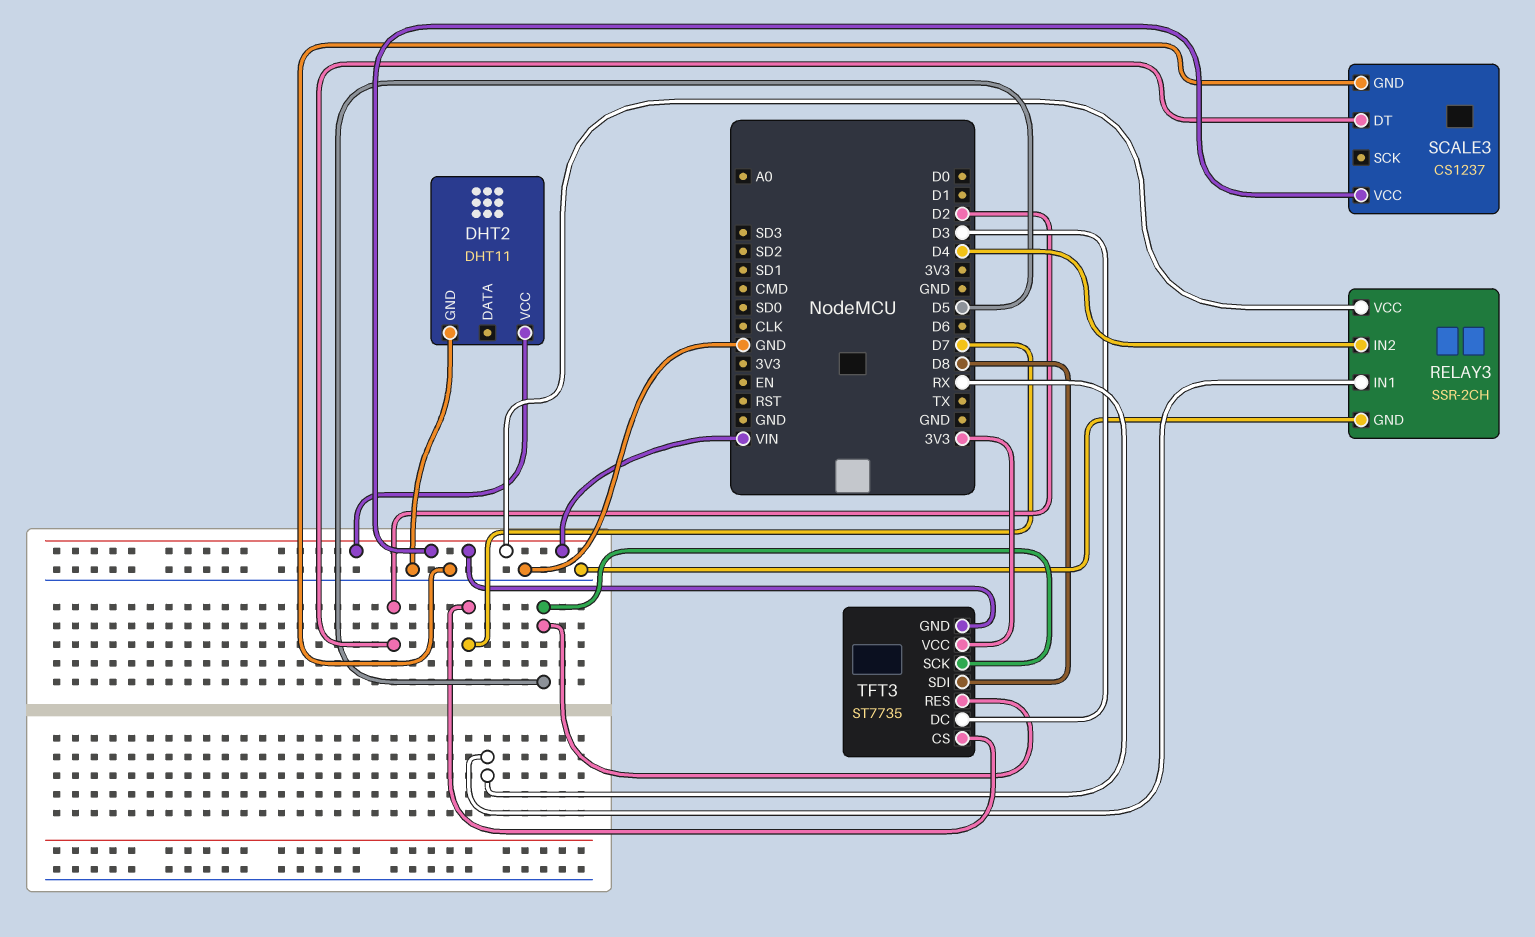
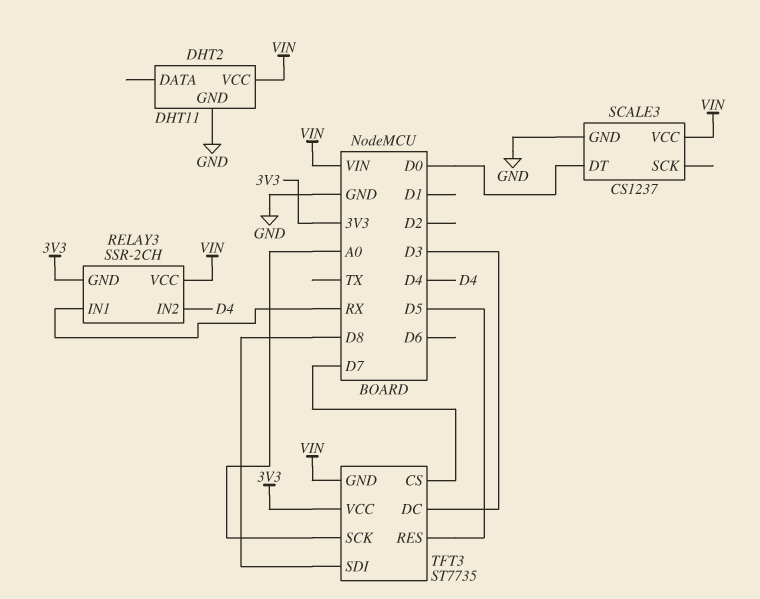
RELAY3 pin GND: GND -> 3V3
SCALE3 pin DT: D2 -> D0
TFT3 pin SCK: D5 -> A0

